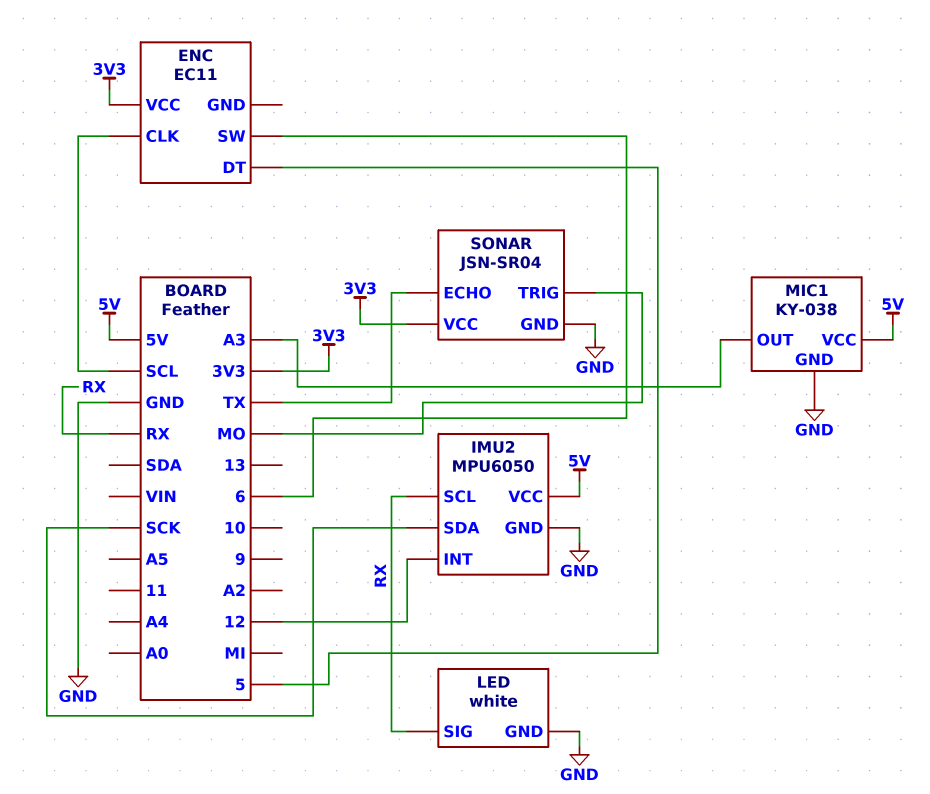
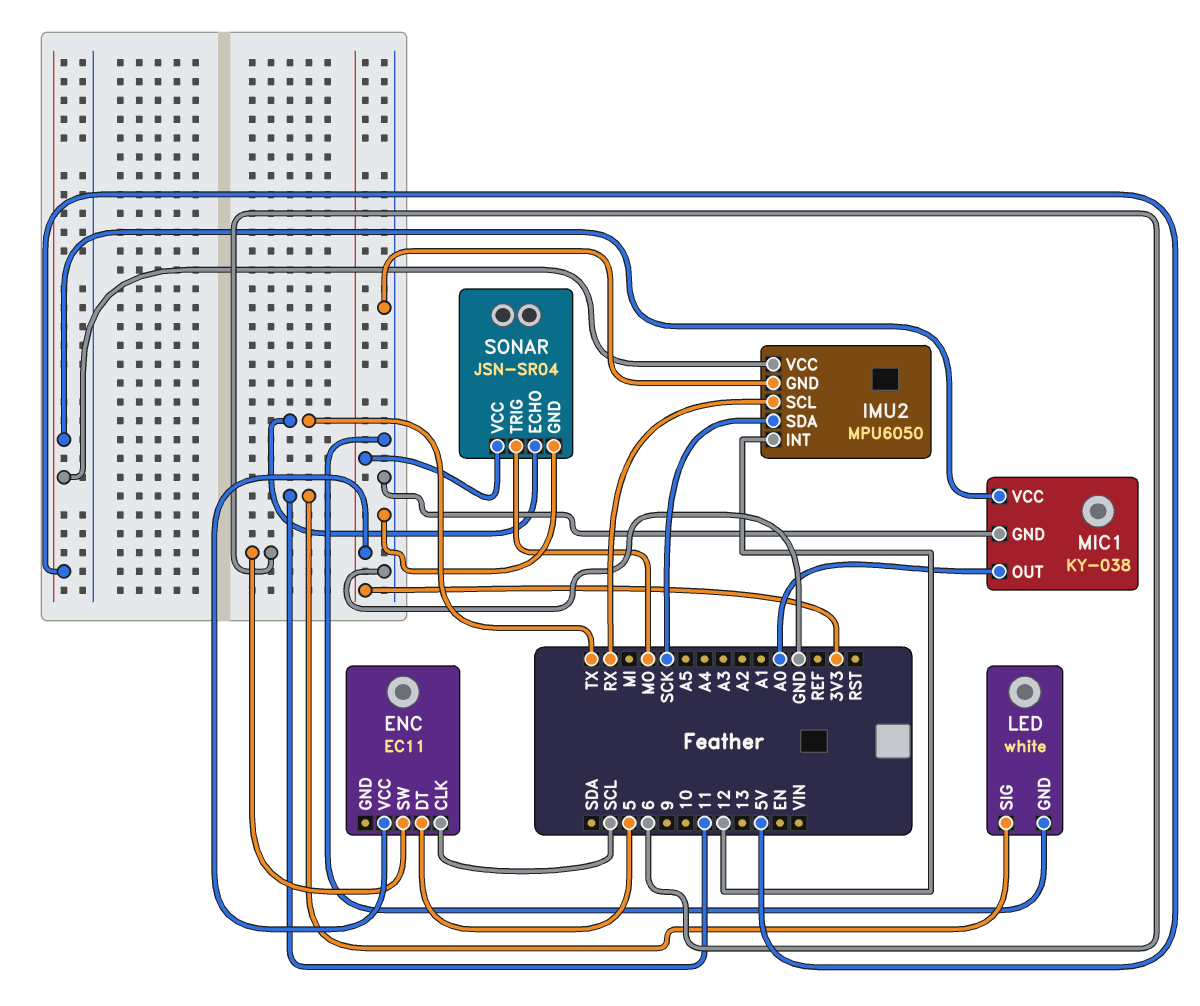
LED pin SIG: RX -> 11
MIC1 pin OUT: A3 -> A0

